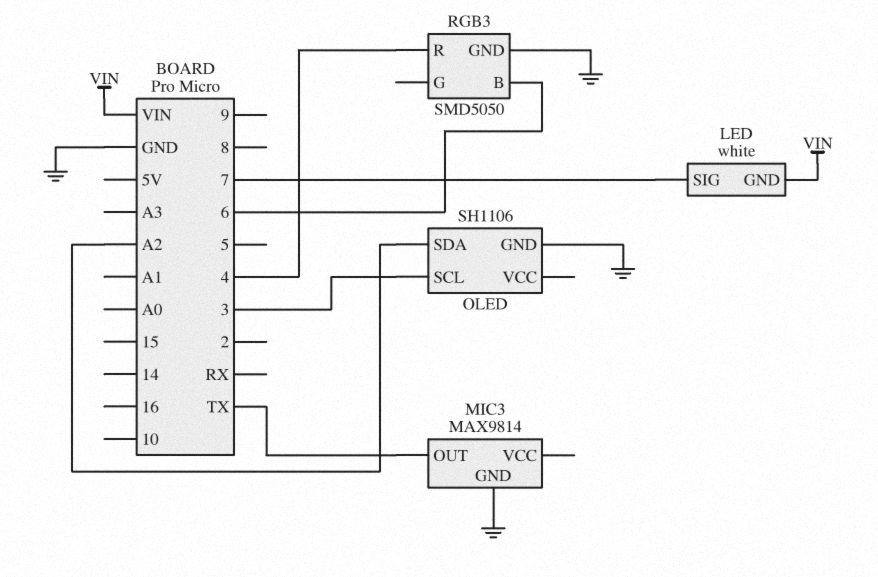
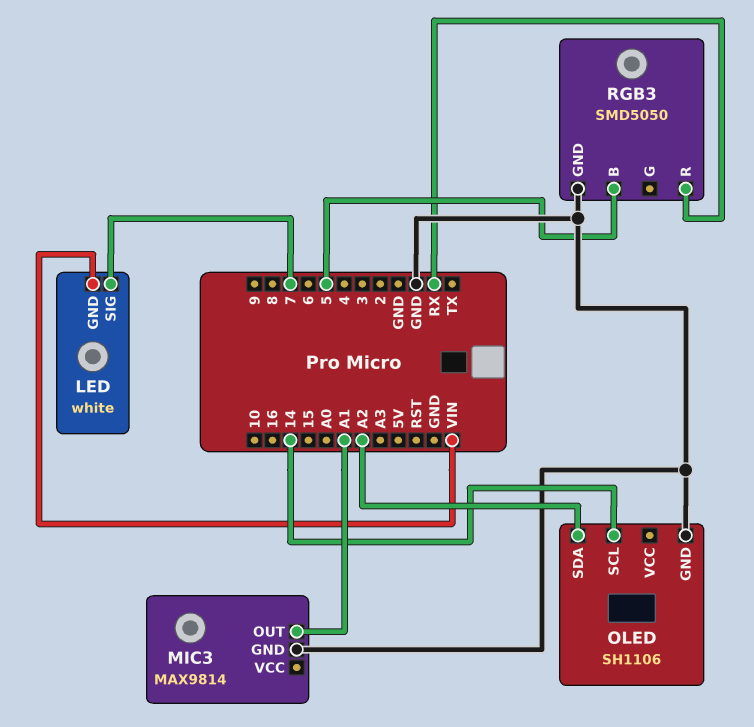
MIC3 pin OUT: TX -> A1
OLED pin SCL: 3 -> 14
RGB3 pin B: 6 -> 5
RGB3 pin R: 4 -> RX

